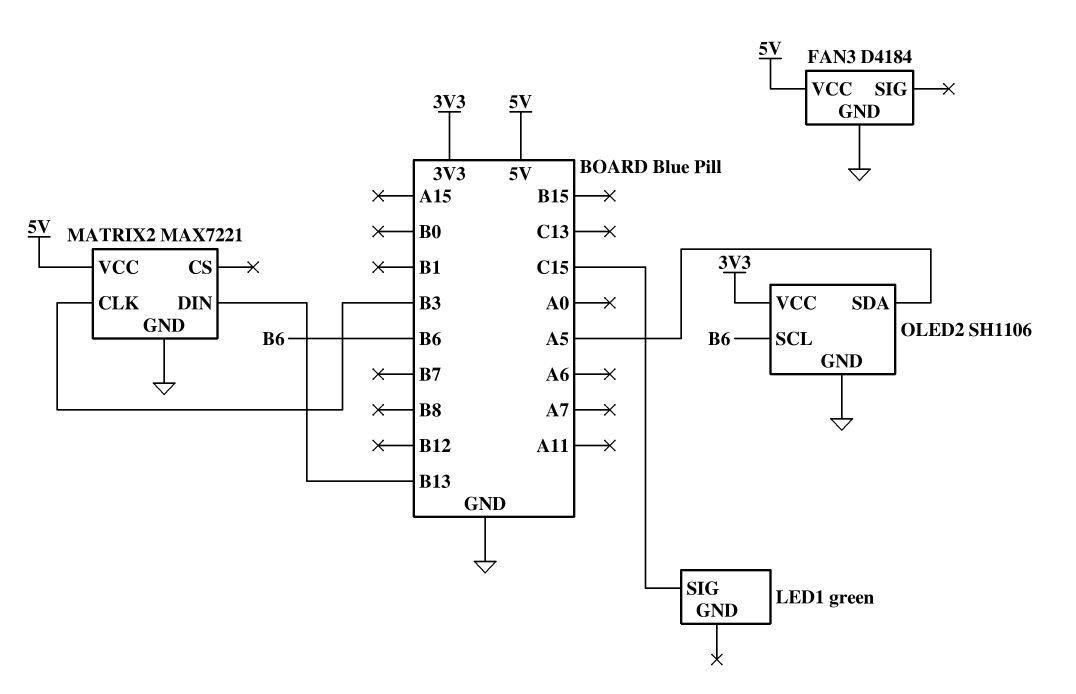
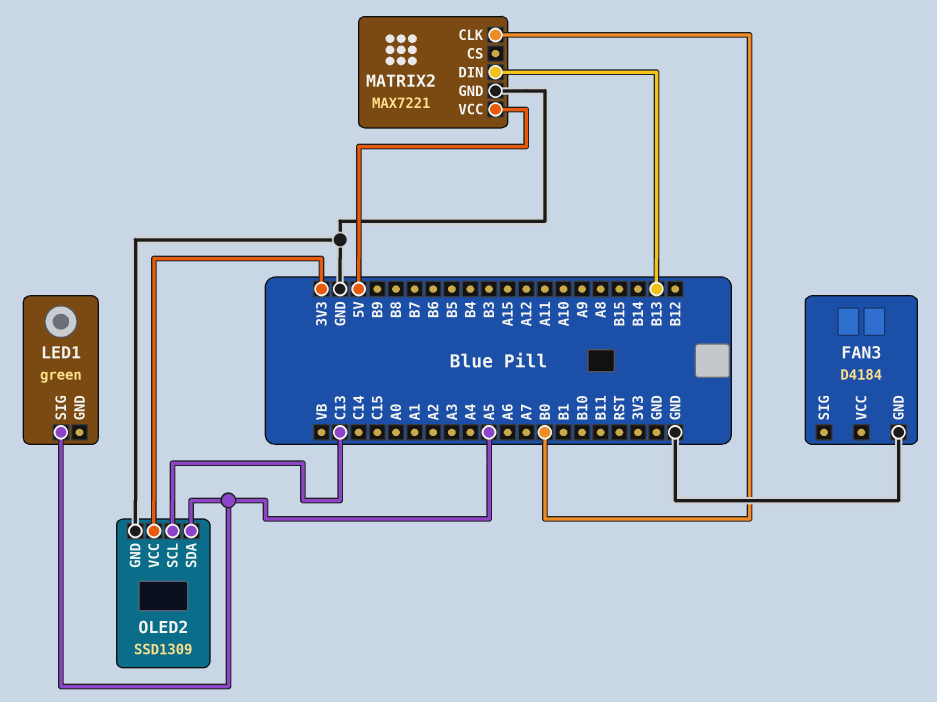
FAN3 pin VCC: 5V -> none
LED1 pin SIG: C15 -> A5
MATRIX2 pin CLK: B3 -> B0
OLED2: SH1106 -> SSD1309
OLED2 pin SCL: B6 -> C13

